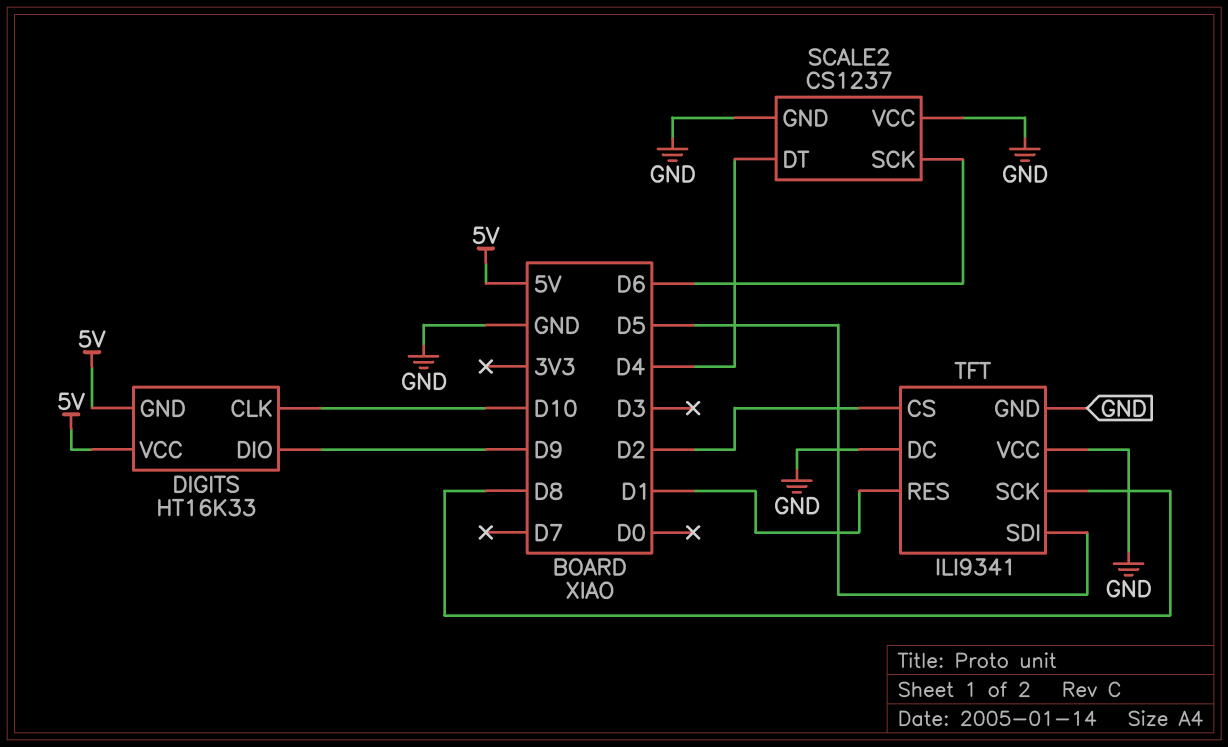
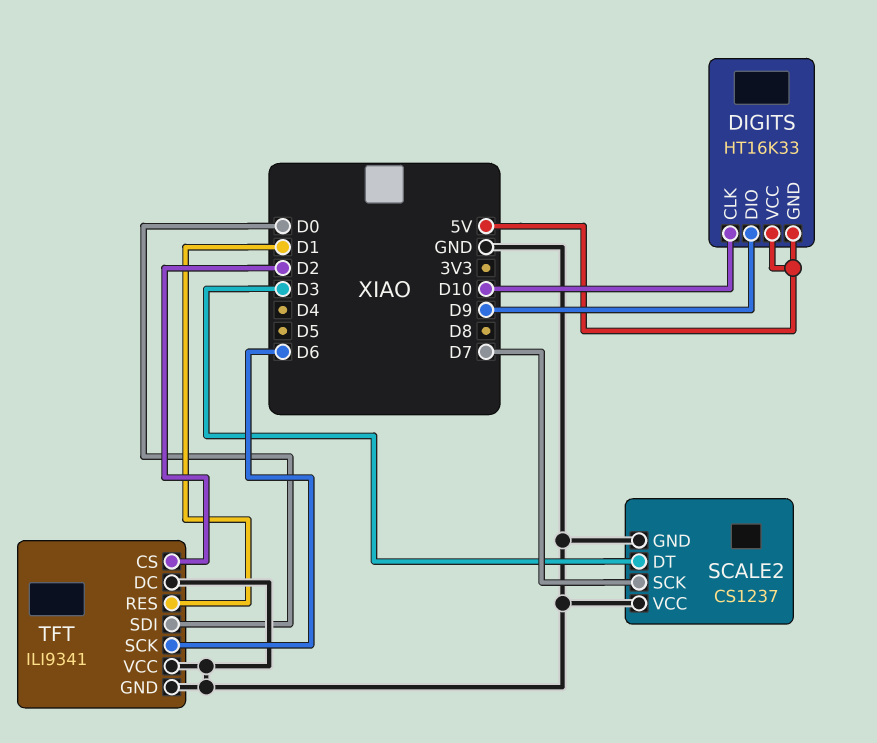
SCALE2 pin DT: D4 -> D3
SCALE2 pin SCK: D6 -> D7
TFT pin SCK: D8 -> D6
TFT pin SDI: D5 -> D0

